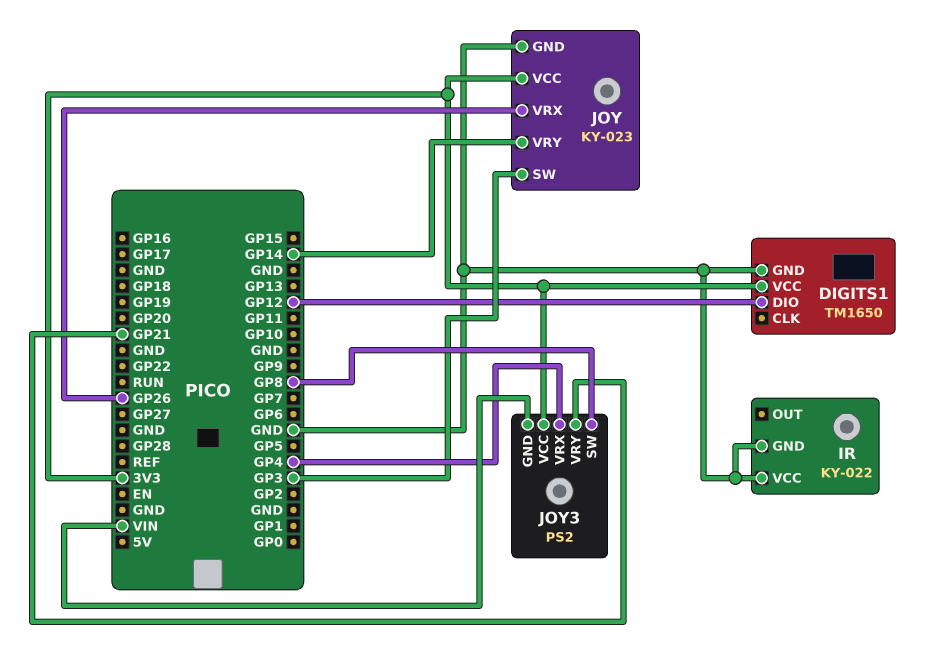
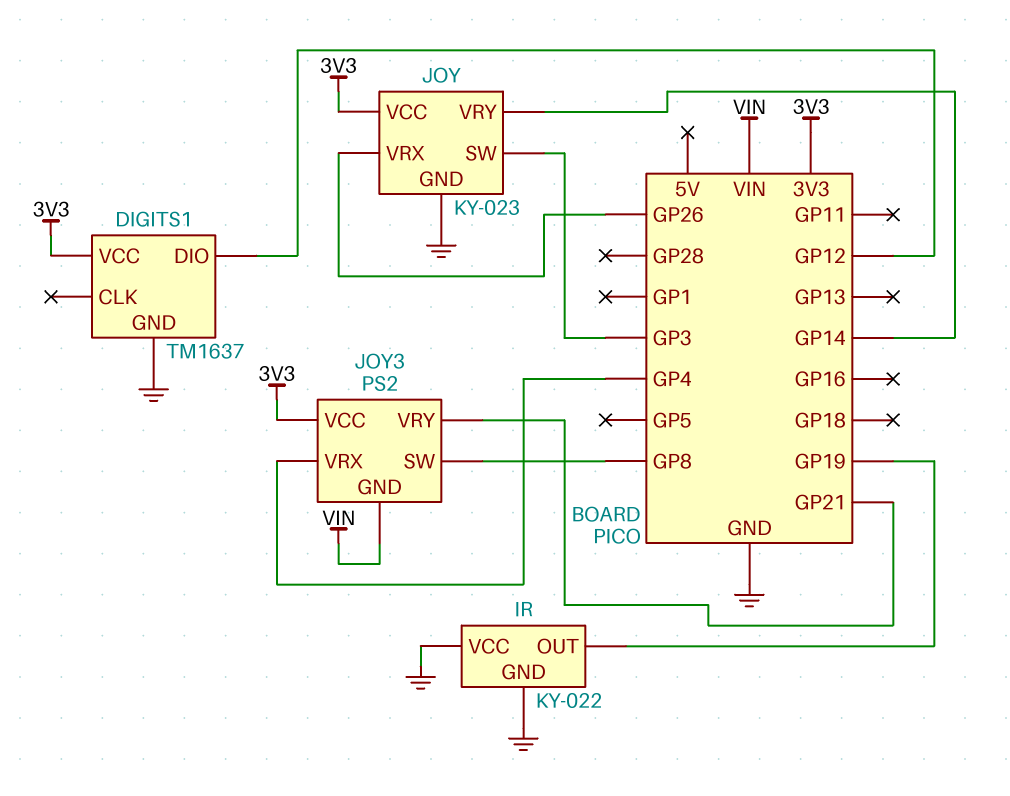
DIGITS1: TM1650 -> TM1637
IR pin OUT: none -> GP19

